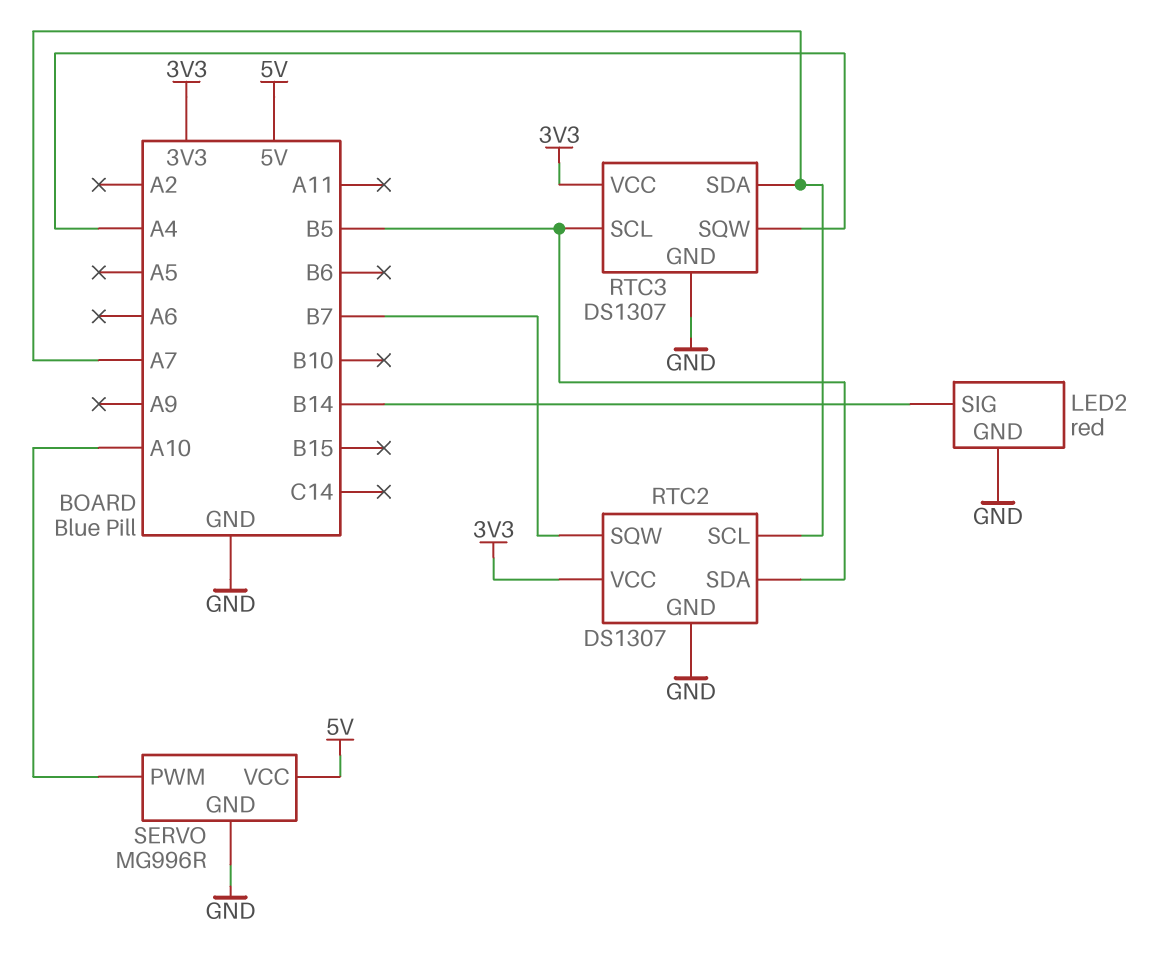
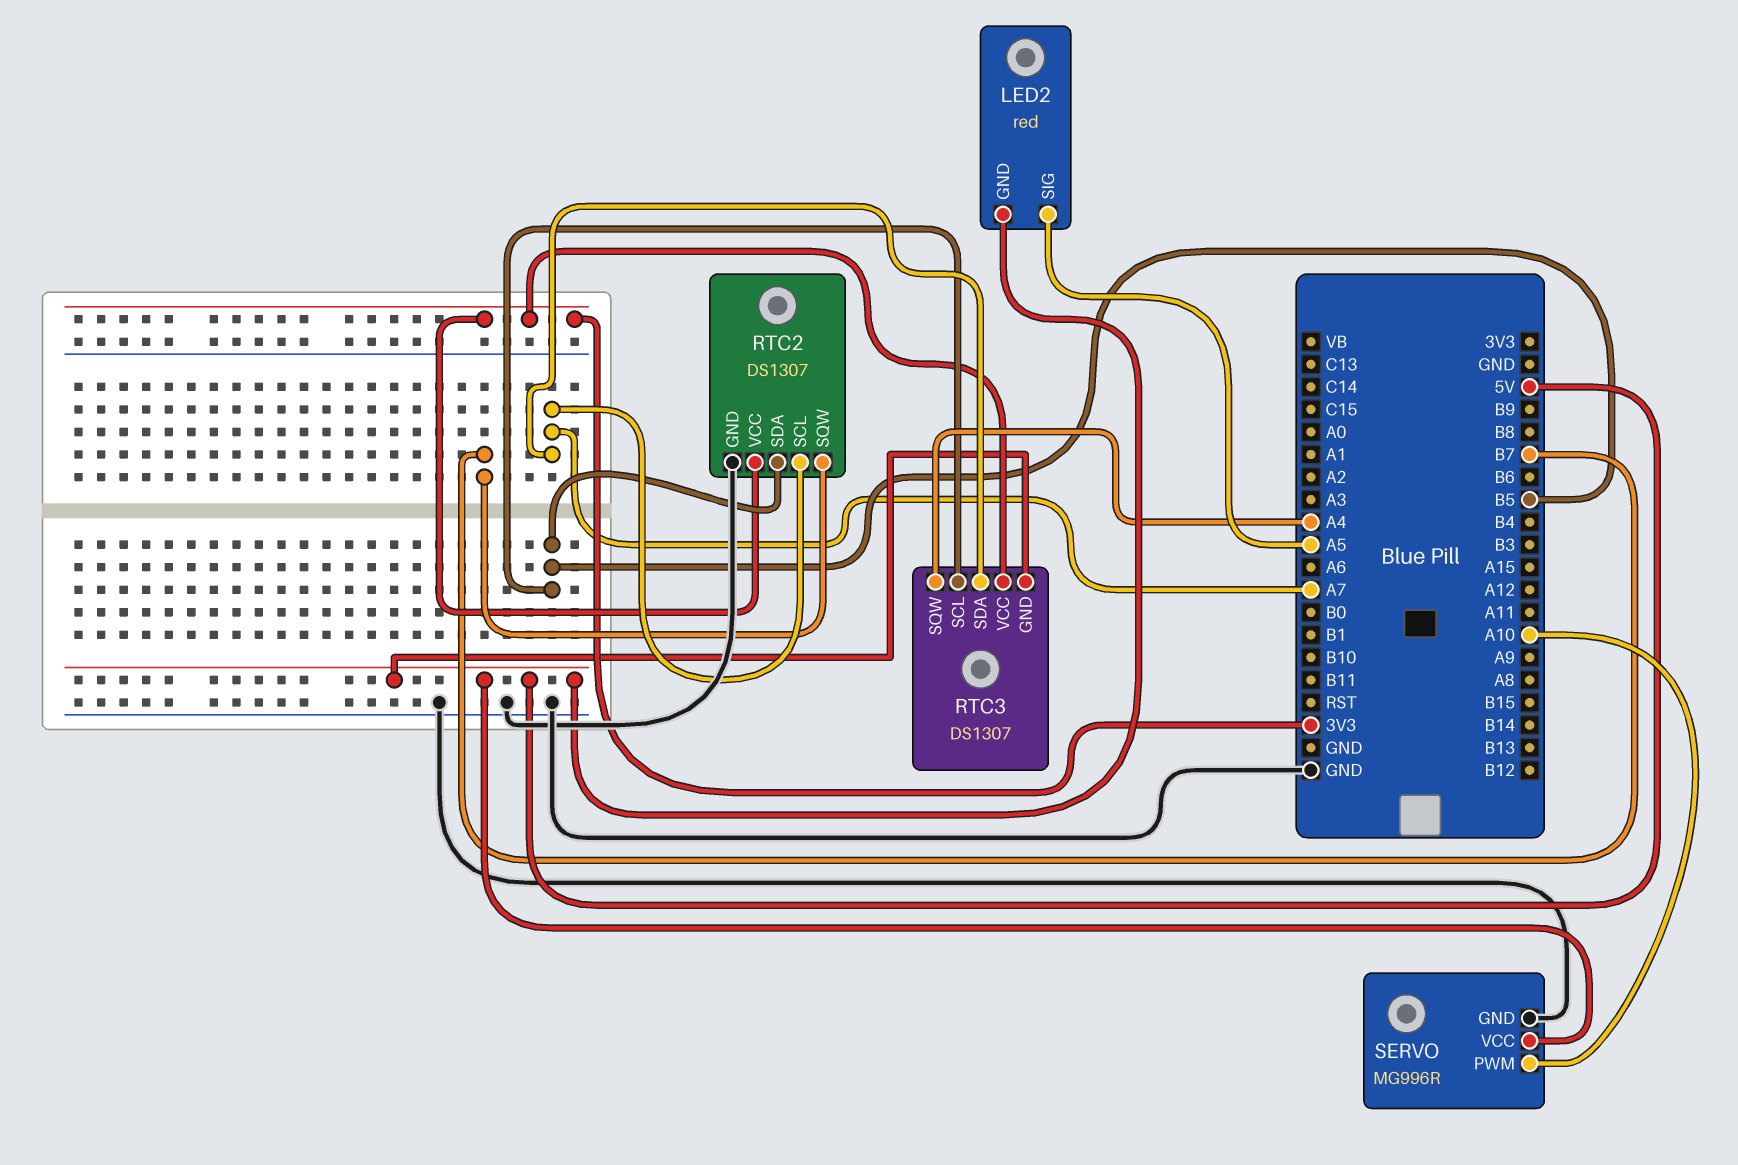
LED2 pin GND: GND -> 5V
LED2 pin SIG: B14 -> A5
RTC3 pin GND: GND -> 5V

